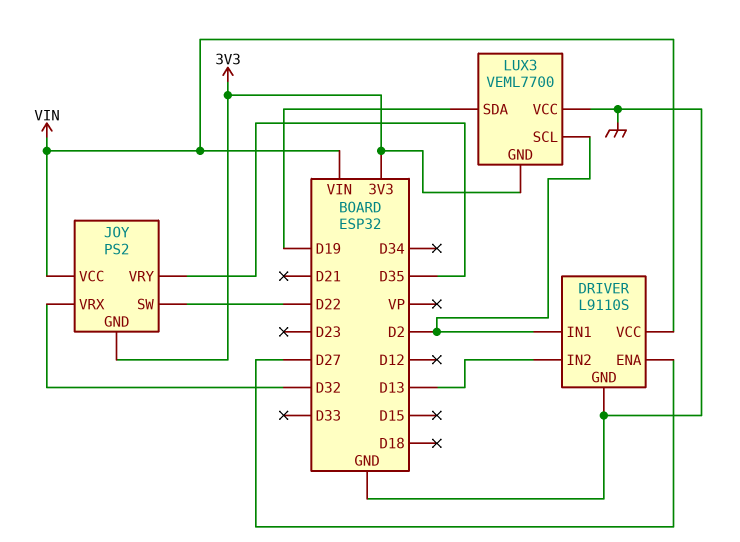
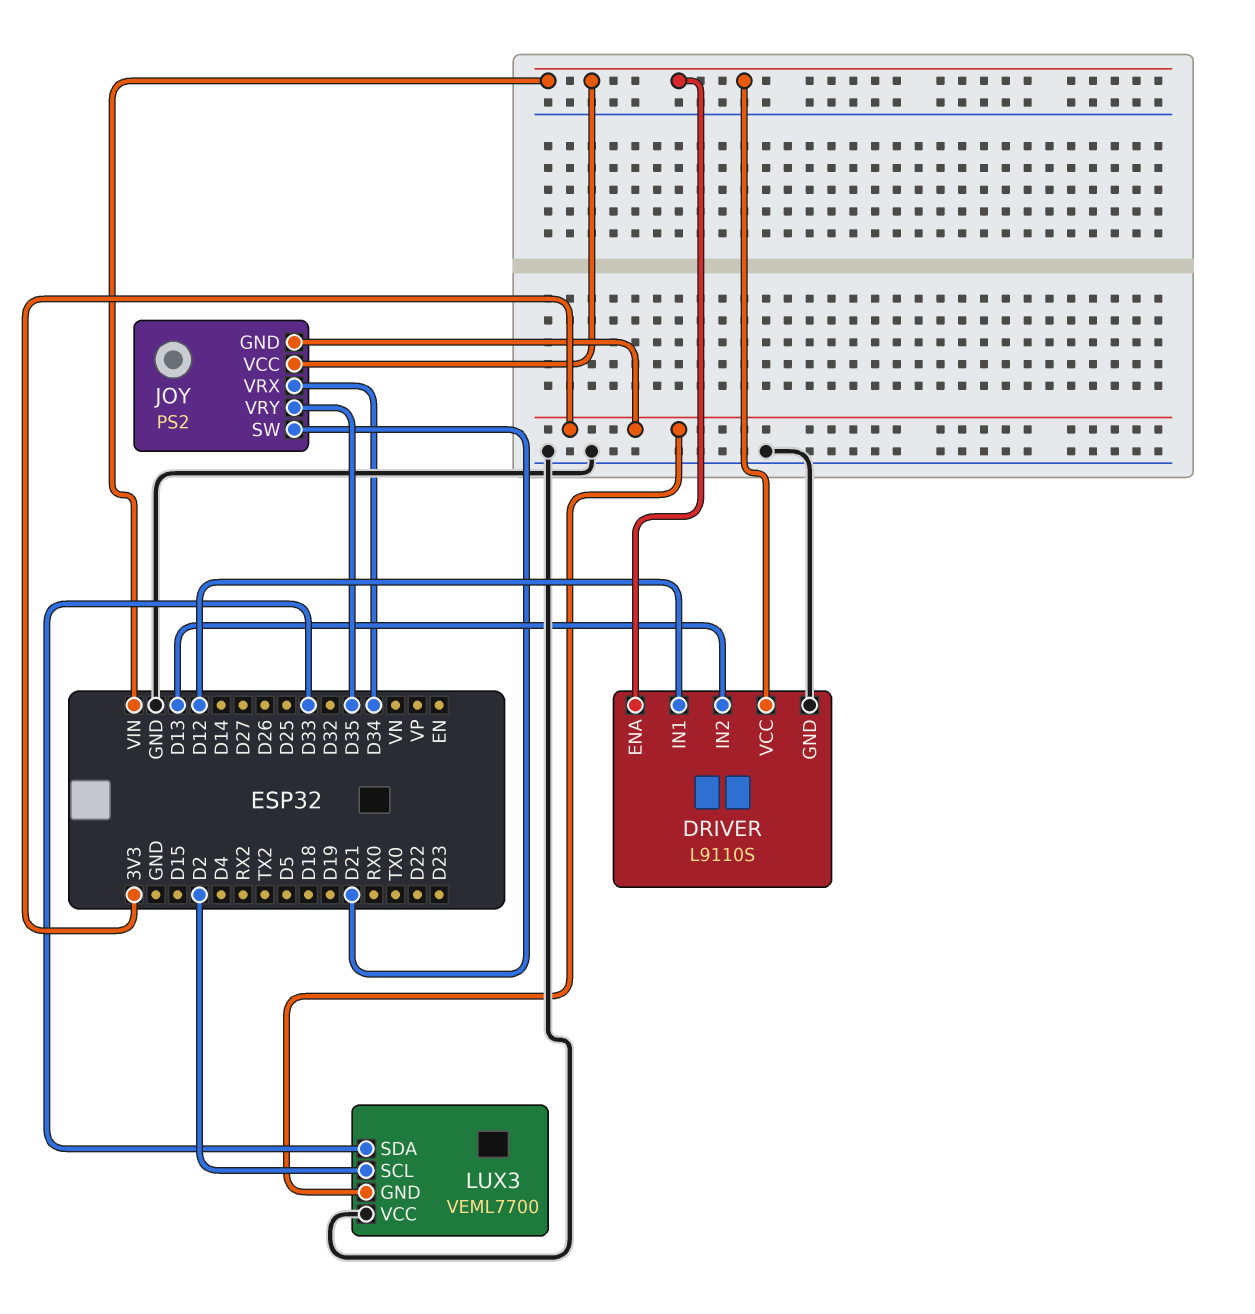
DRIVER pin ENA: D27 -> VIN
DRIVER pin IN1: D2 -> D12
JOY pin SW: D22 -> D21
JOY pin VRX: D32 -> D34
LUX3 pin SDA: D19 -> D33

